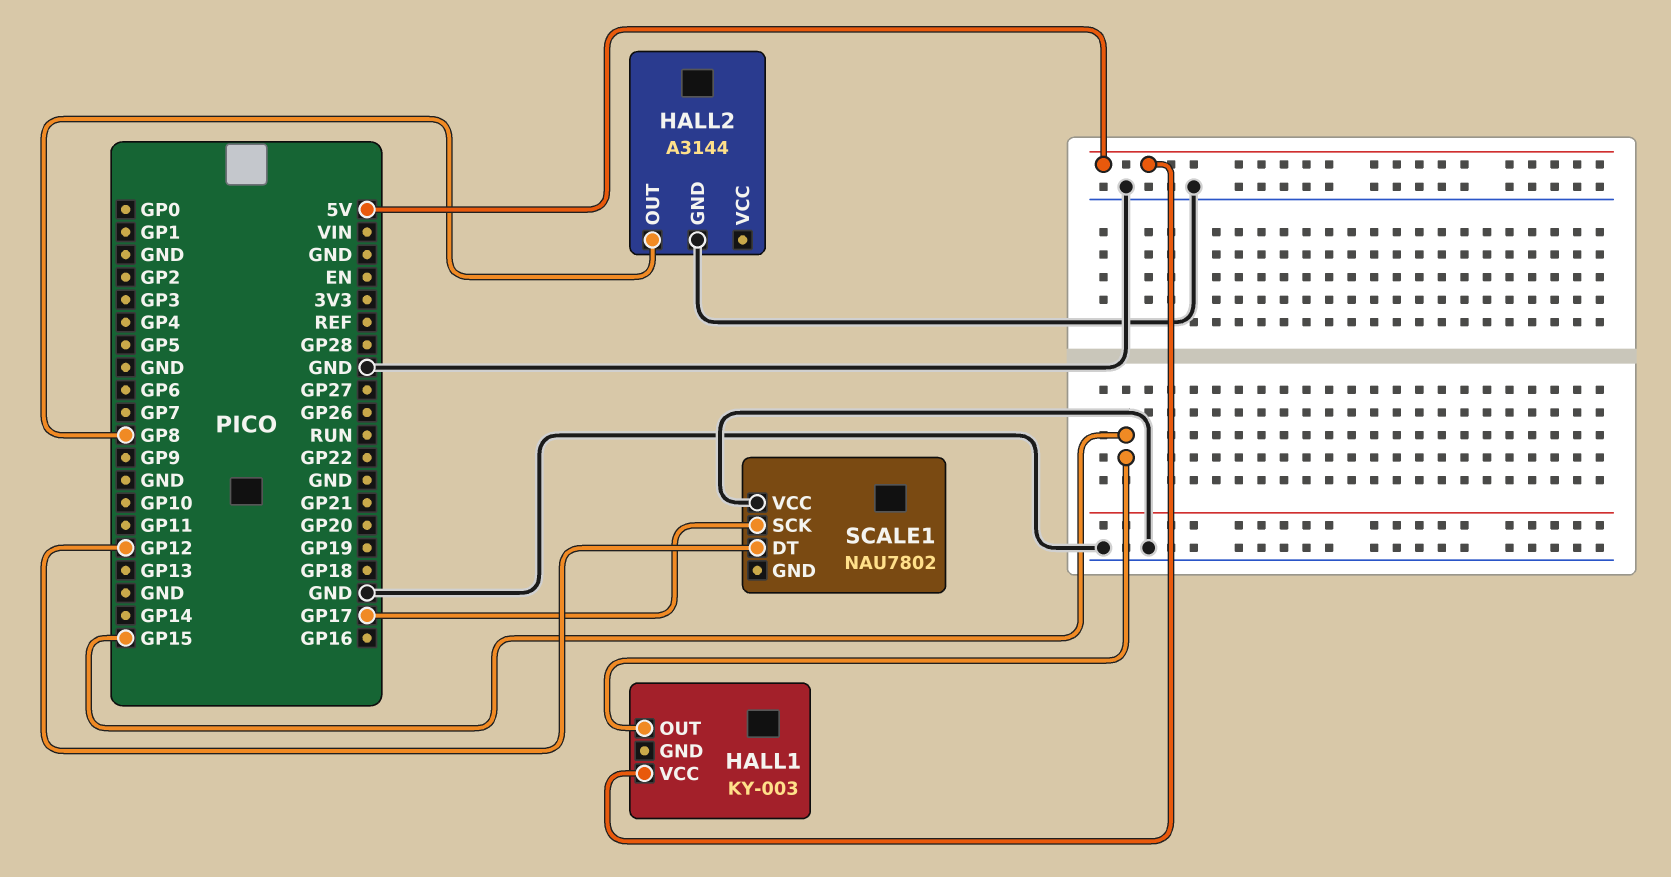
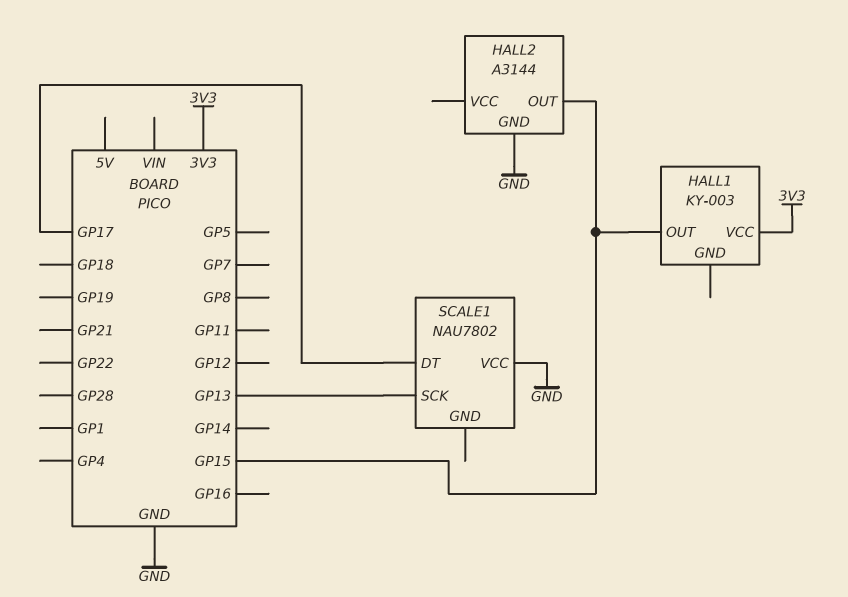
HALL1 pin VCC: 5V -> 3V3
HALL2 pin OUT: GP8 -> GP15
SCALE1 pin DT: GP12 -> GP17
SCALE1 pin SCK: GP17 -> GP13

